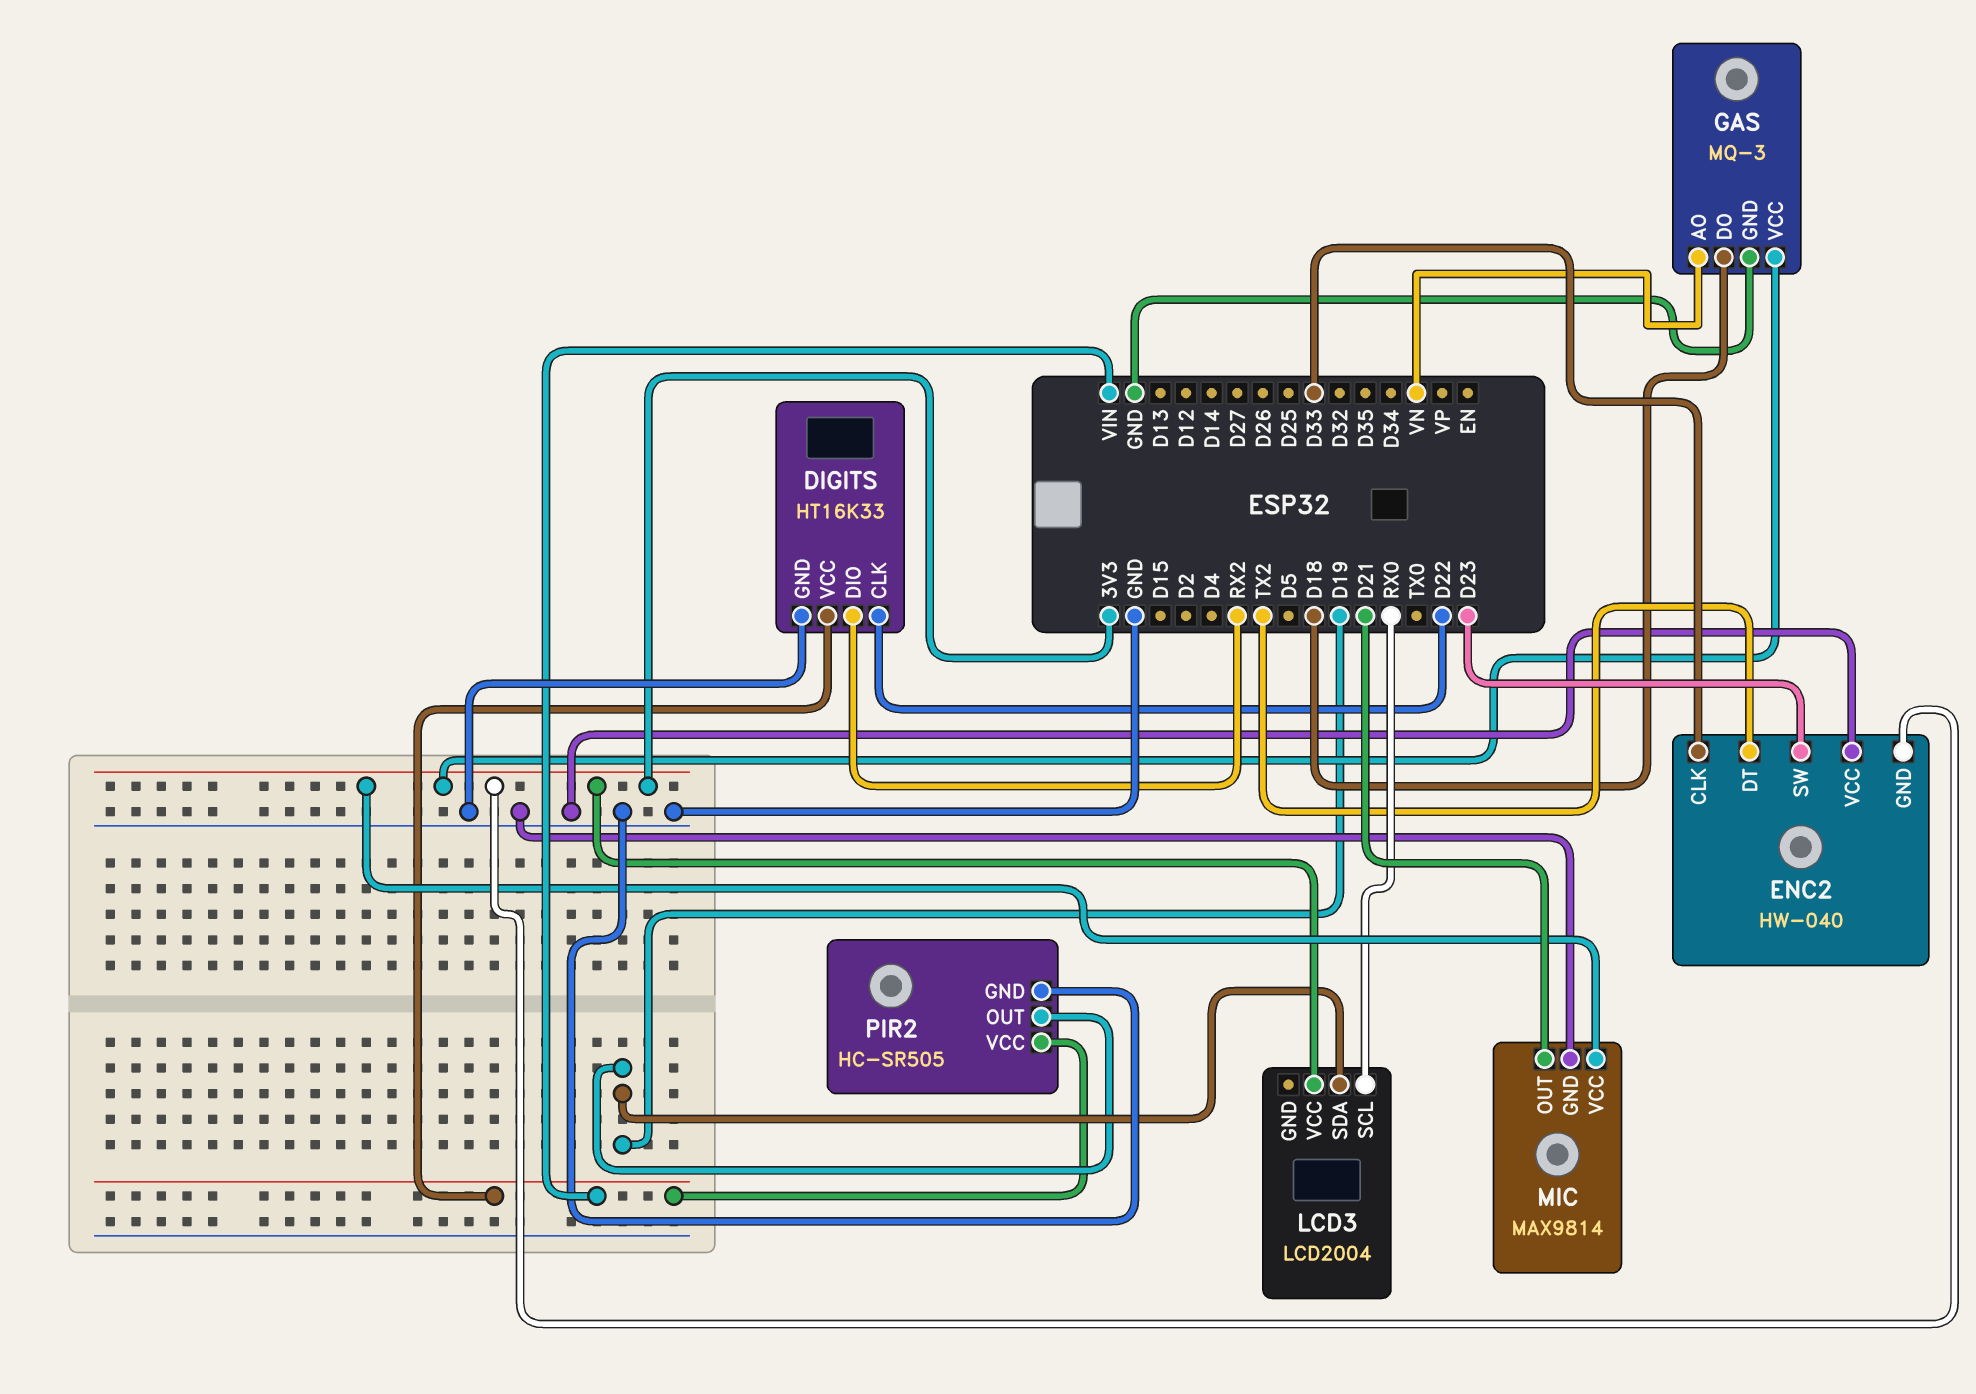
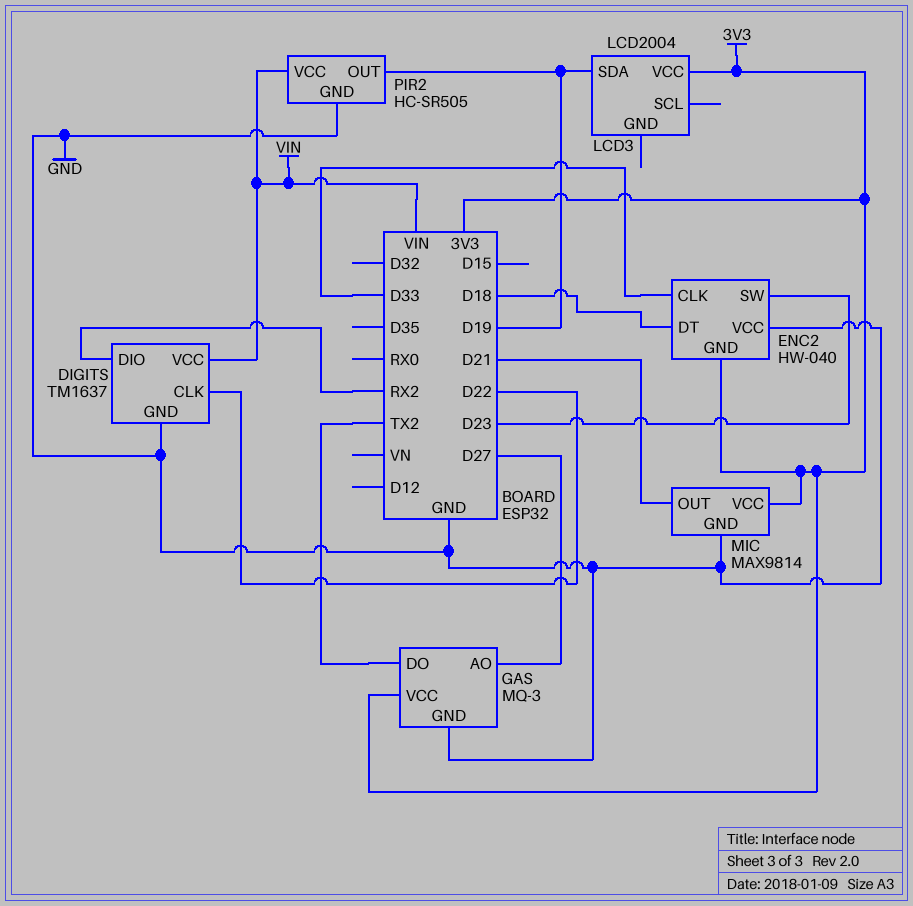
DIGITS: HT16K33 -> TM1637
ENC2 pin DT: TX2 -> D18
GAS pin AO: VN -> D27
GAS pin DO: D18 -> TX2
LCD3 pin SCL: RX0 -> none

